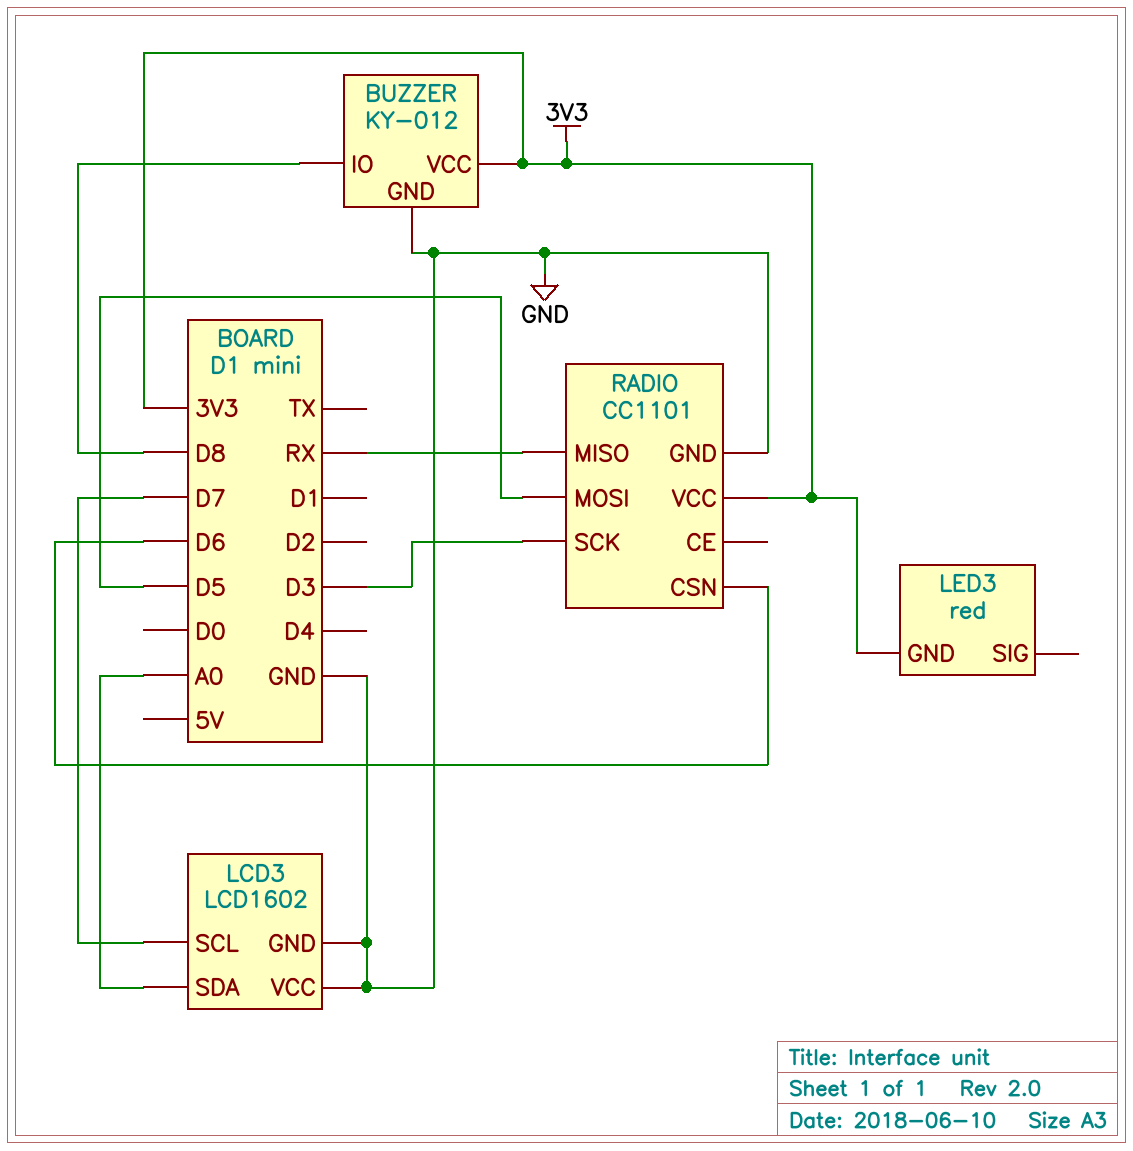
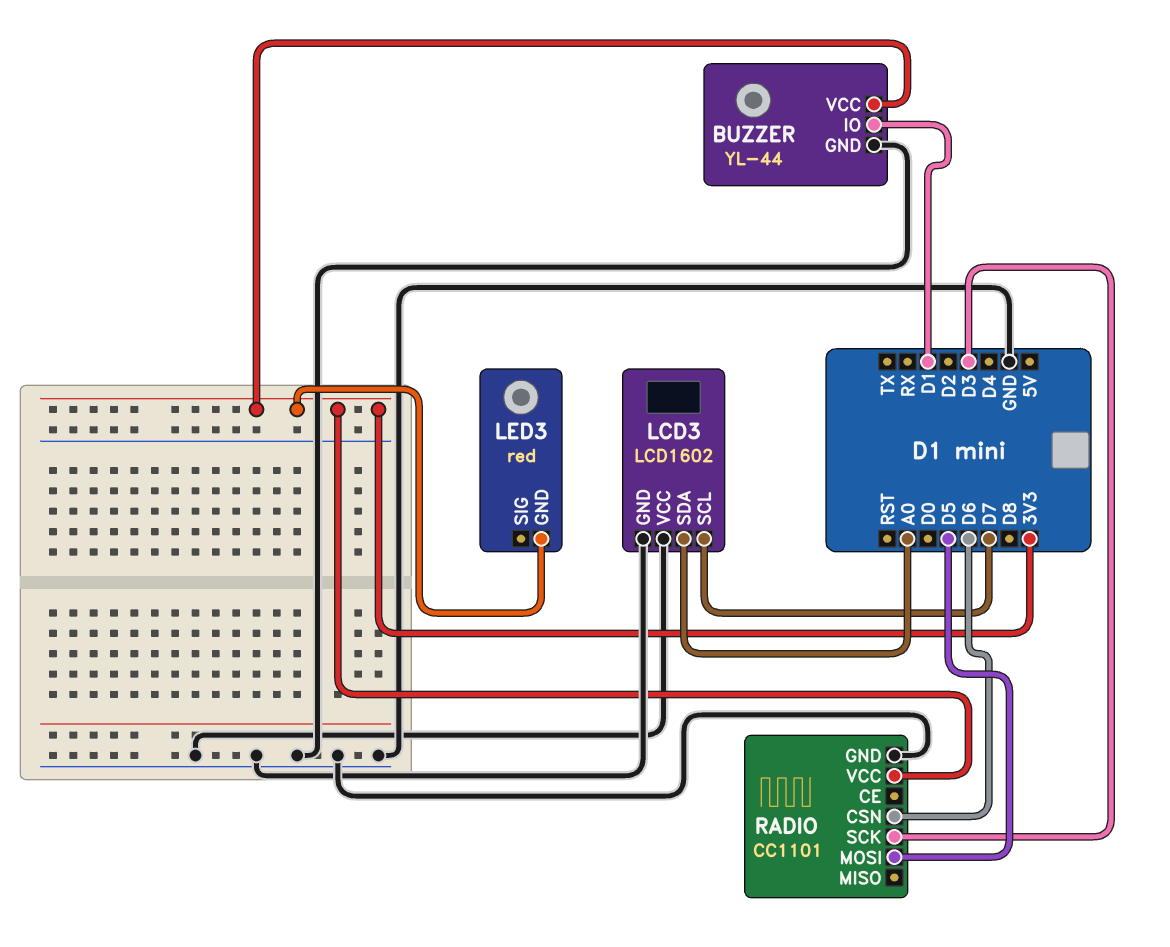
BUZZER: KY-012 -> YL-44
BUZZER pin IO: D8 -> D1
RADIO pin MISO: RX -> none

